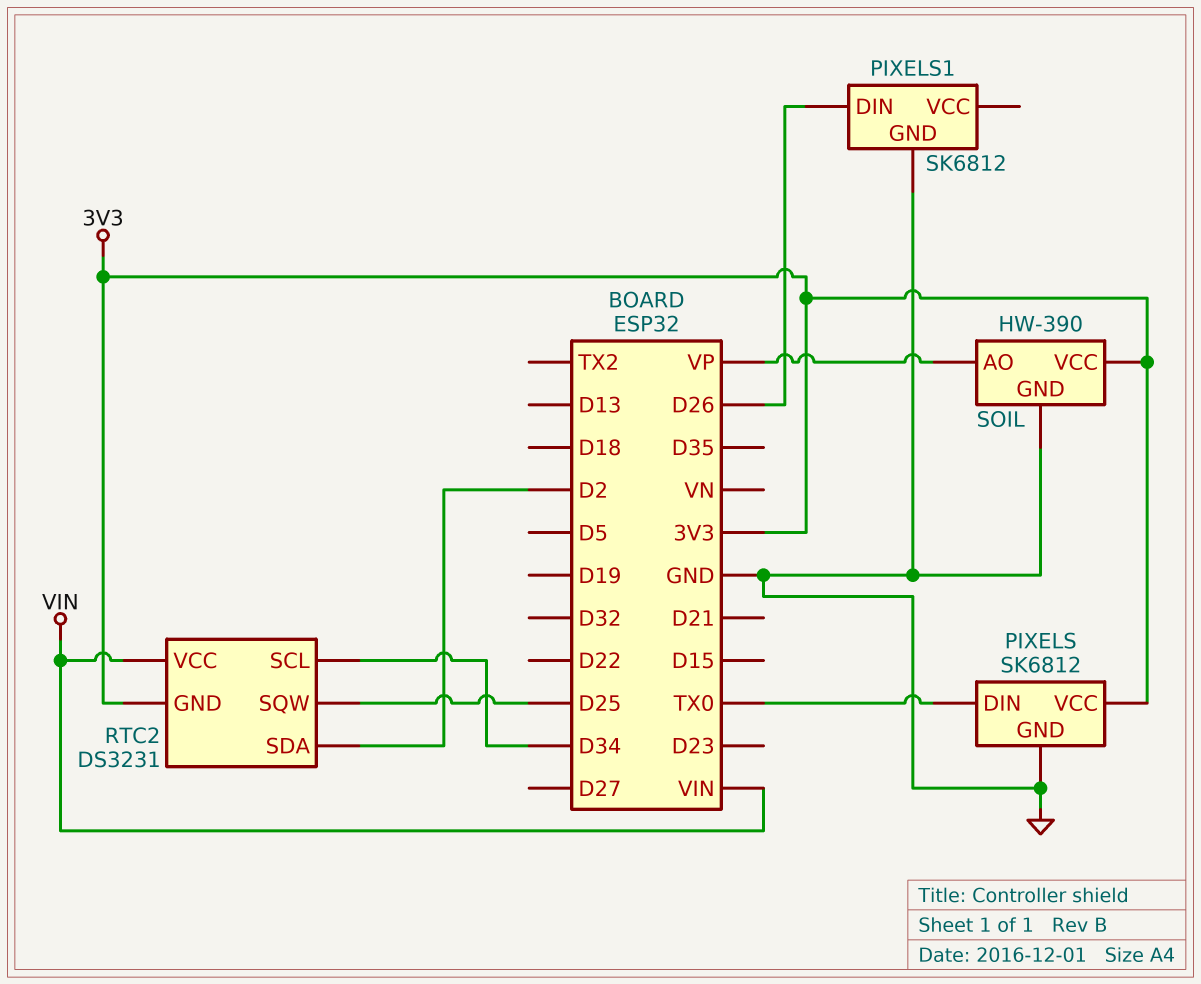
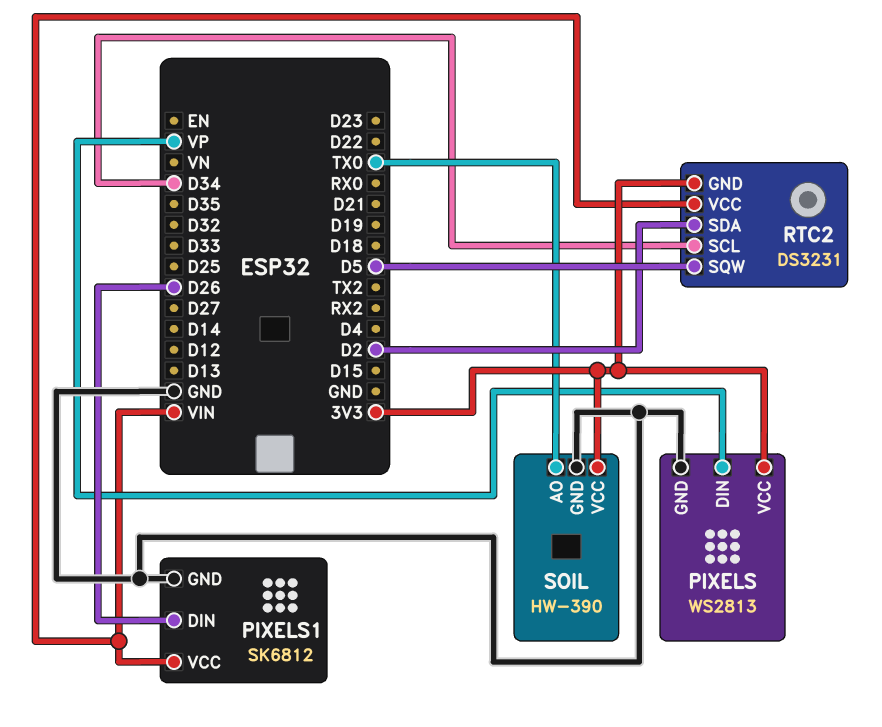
PIXELS: SK6812 -> WS2813
PIXELS pin DIN: TX0 -> VP
PIXELS1 pin VCC: none -> VIN
RTC2 pin SQW: D25 -> D5
SOIL pin AO: VP -> TX0

